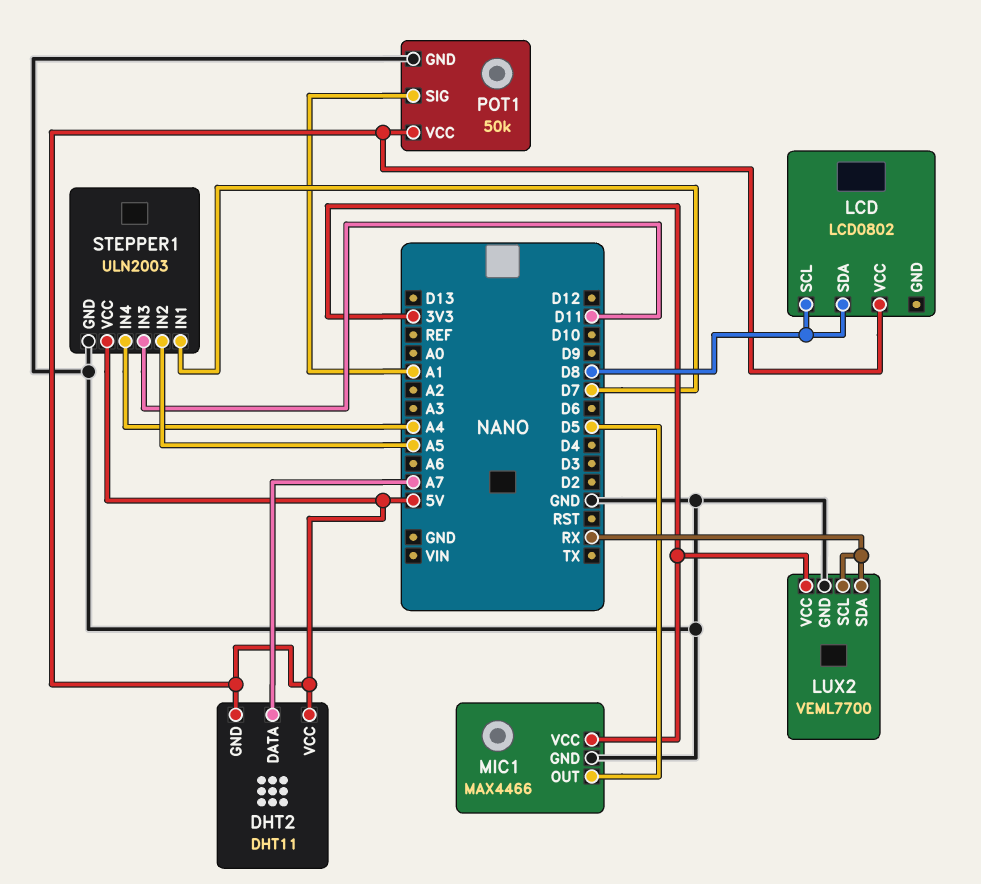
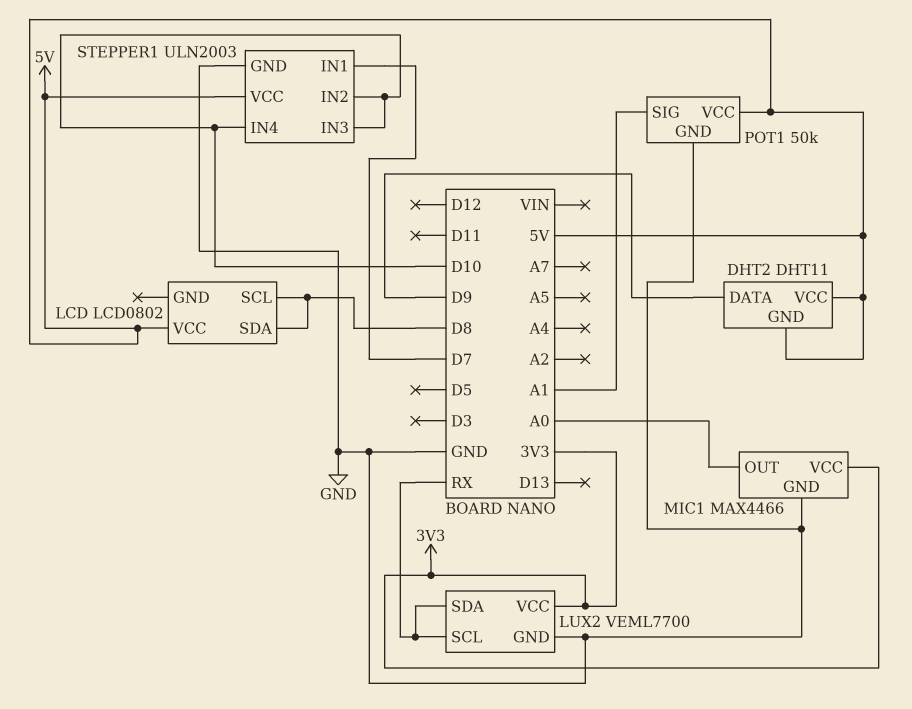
DHT2 pin DATA: A7 -> D9
MIC1 pin OUT: D5 -> A0
STEPPER1 pin IN2: A5 -> D10
STEPPER1 pin IN3: D11 -> D10
STEPPER1 pin IN4: A4 -> D10

